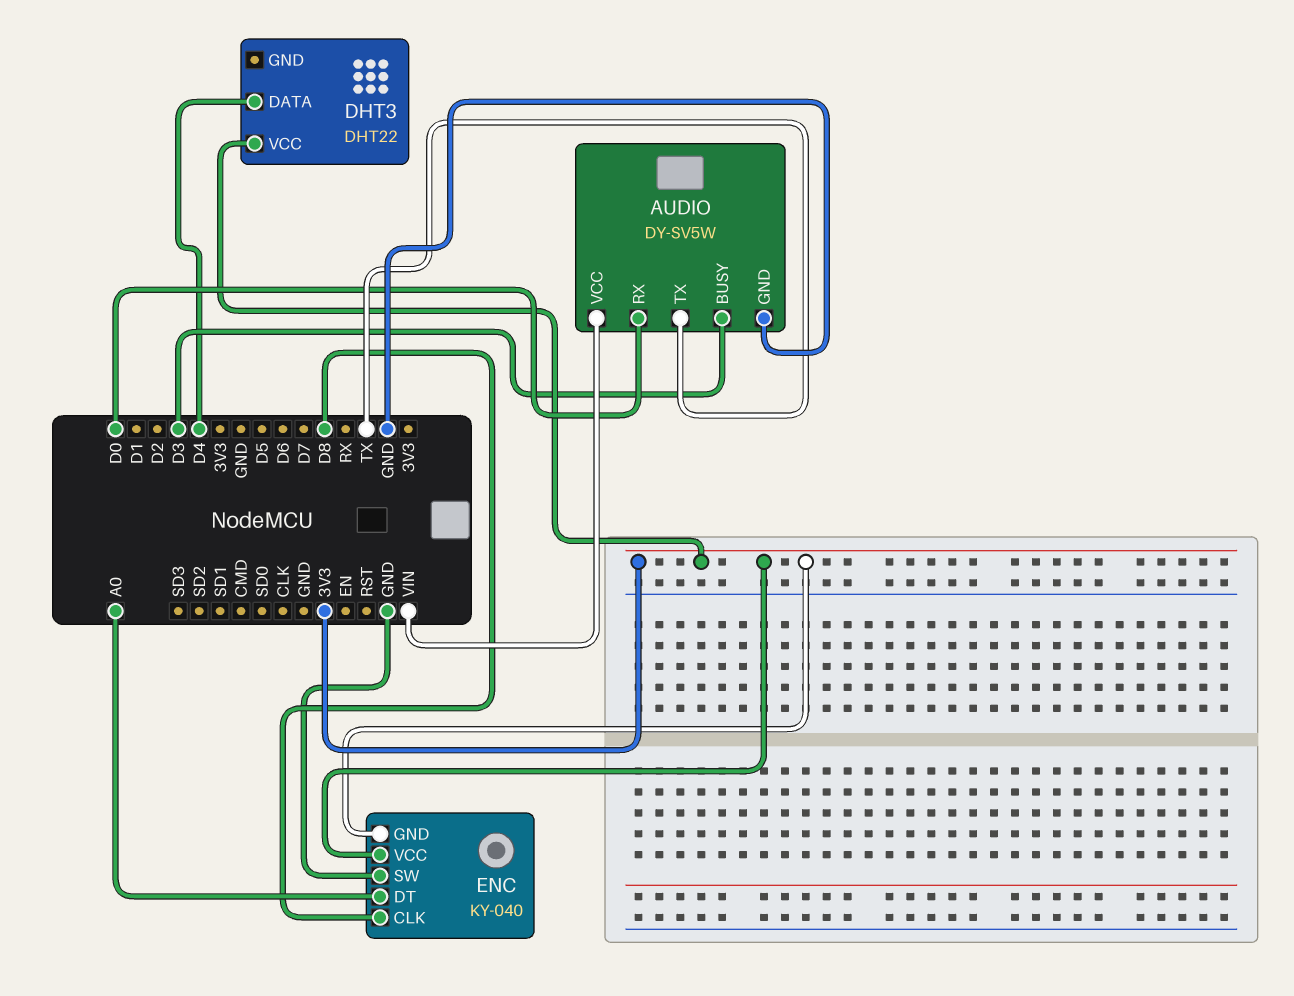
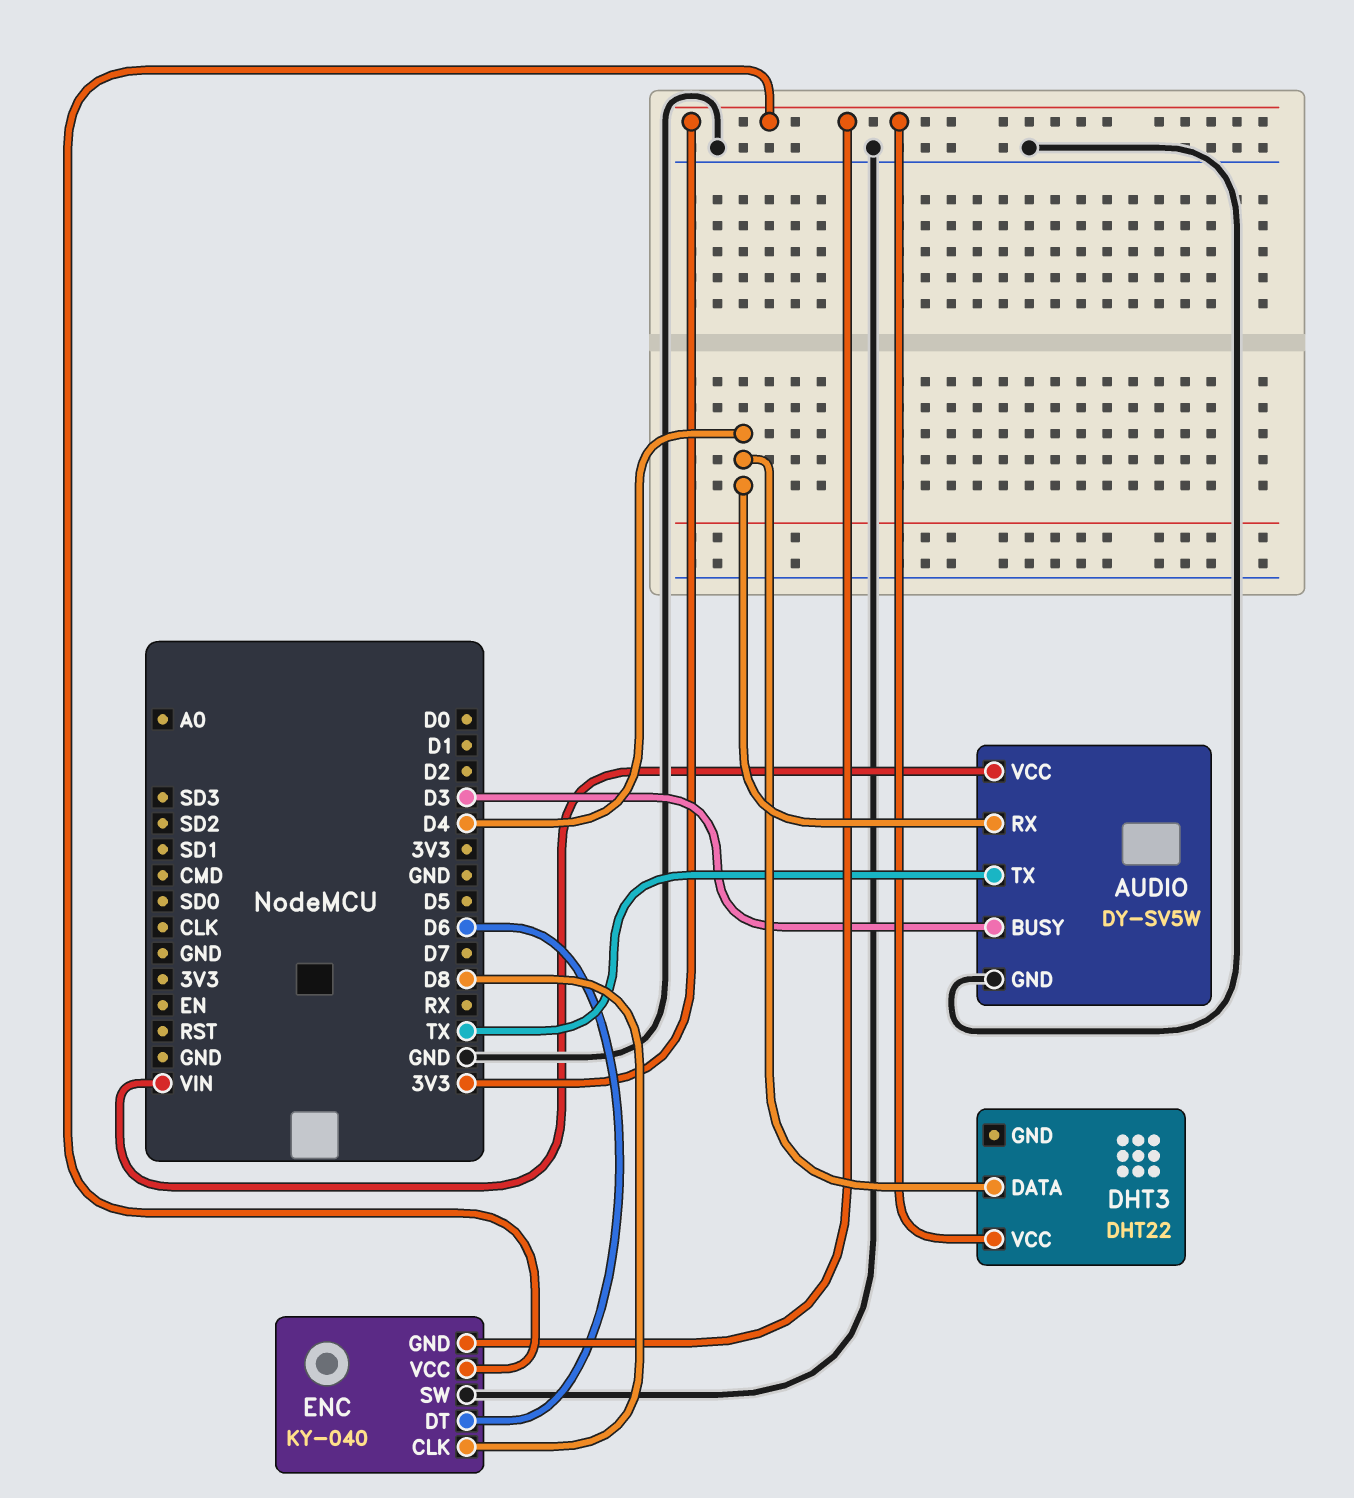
AUDIO pin RX: D0 -> D4
ENC pin DT: A0 -> D6

